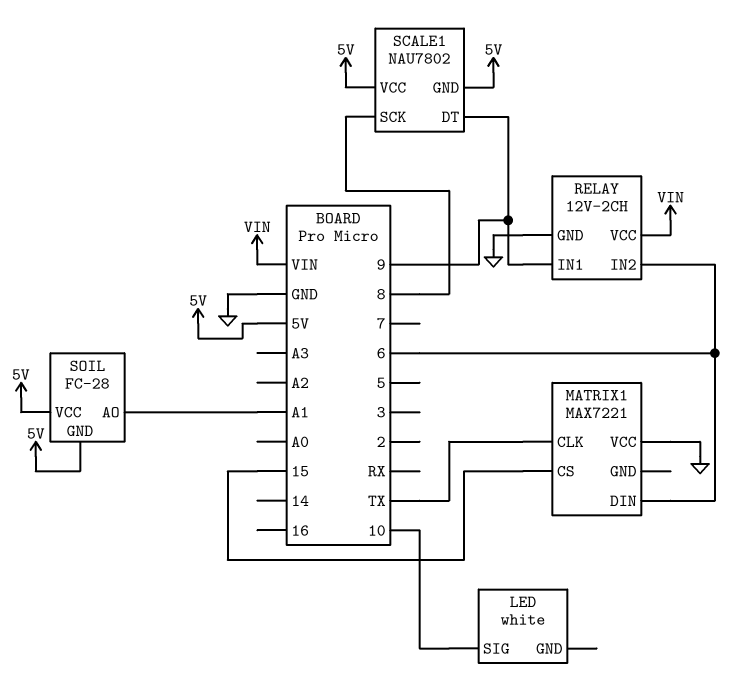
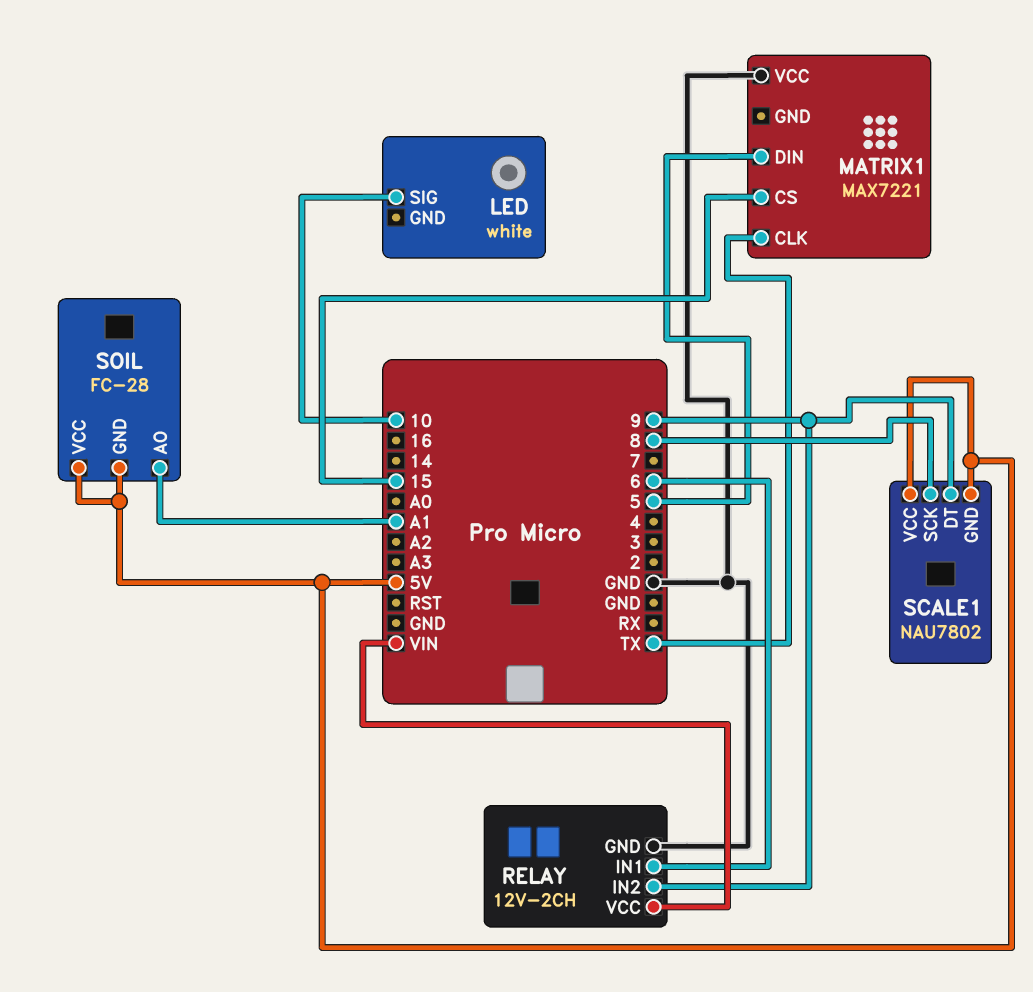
MATRIX1 pin DIN: 6 -> 5
RELAY pin IN1: 9 -> 6
RELAY pin IN2: 6 -> 9

